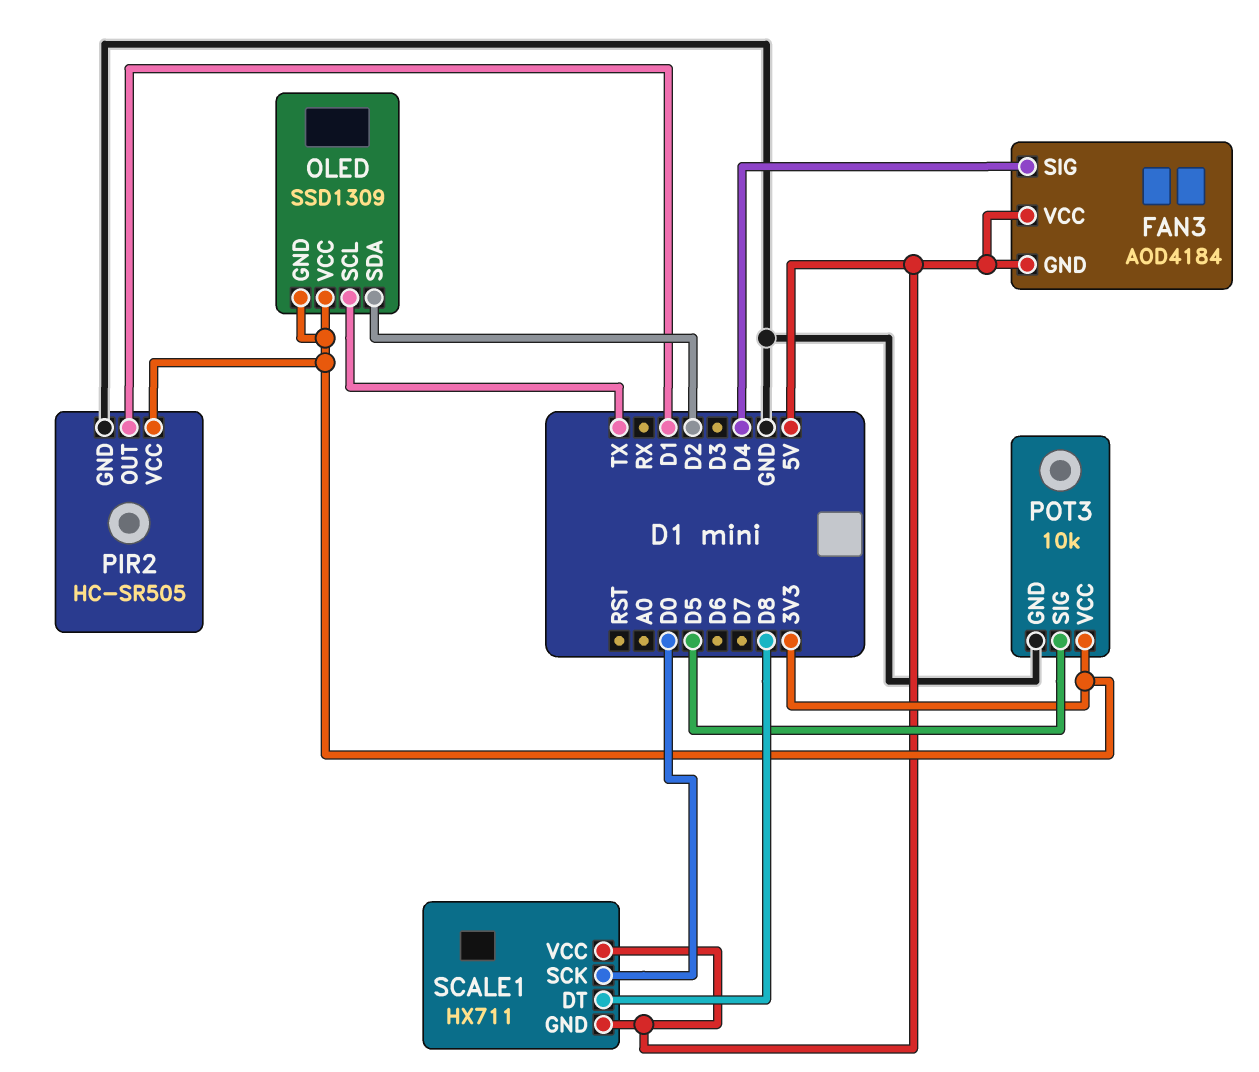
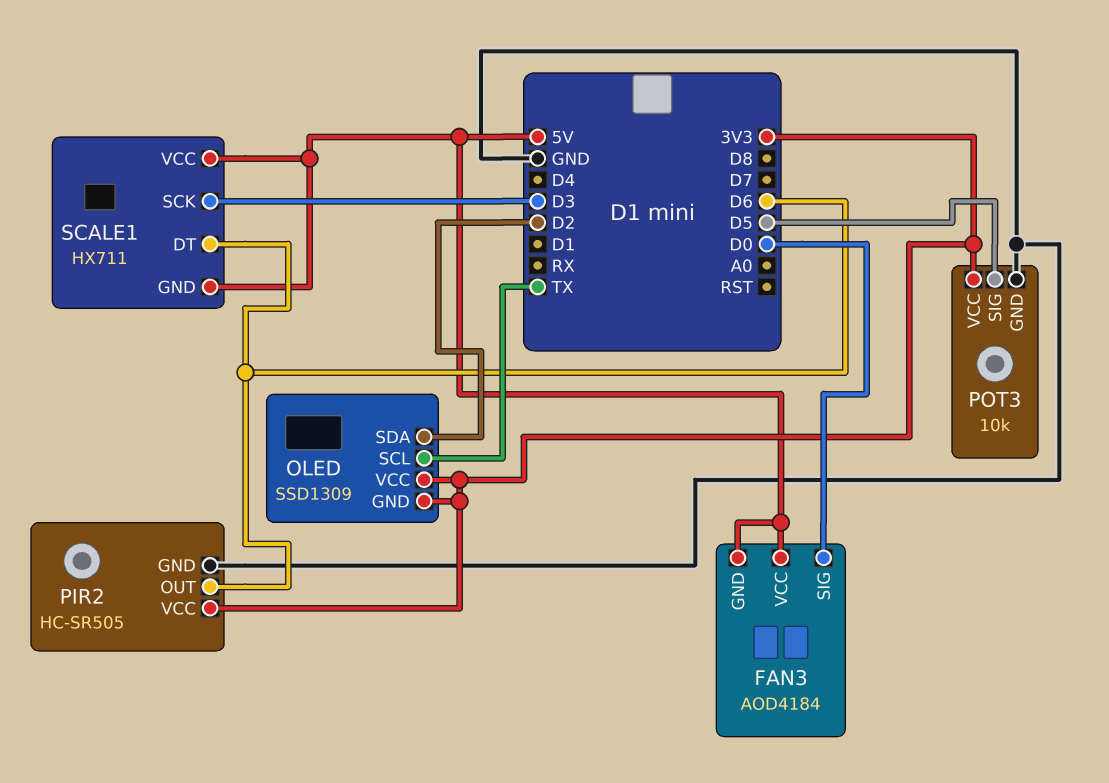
FAN3 pin SIG: D4 -> D0
PIR2 pin OUT: D1 -> D6
SCALE1 pin DT: D8 -> D6
SCALE1 pin SCK: D0 -> D3

